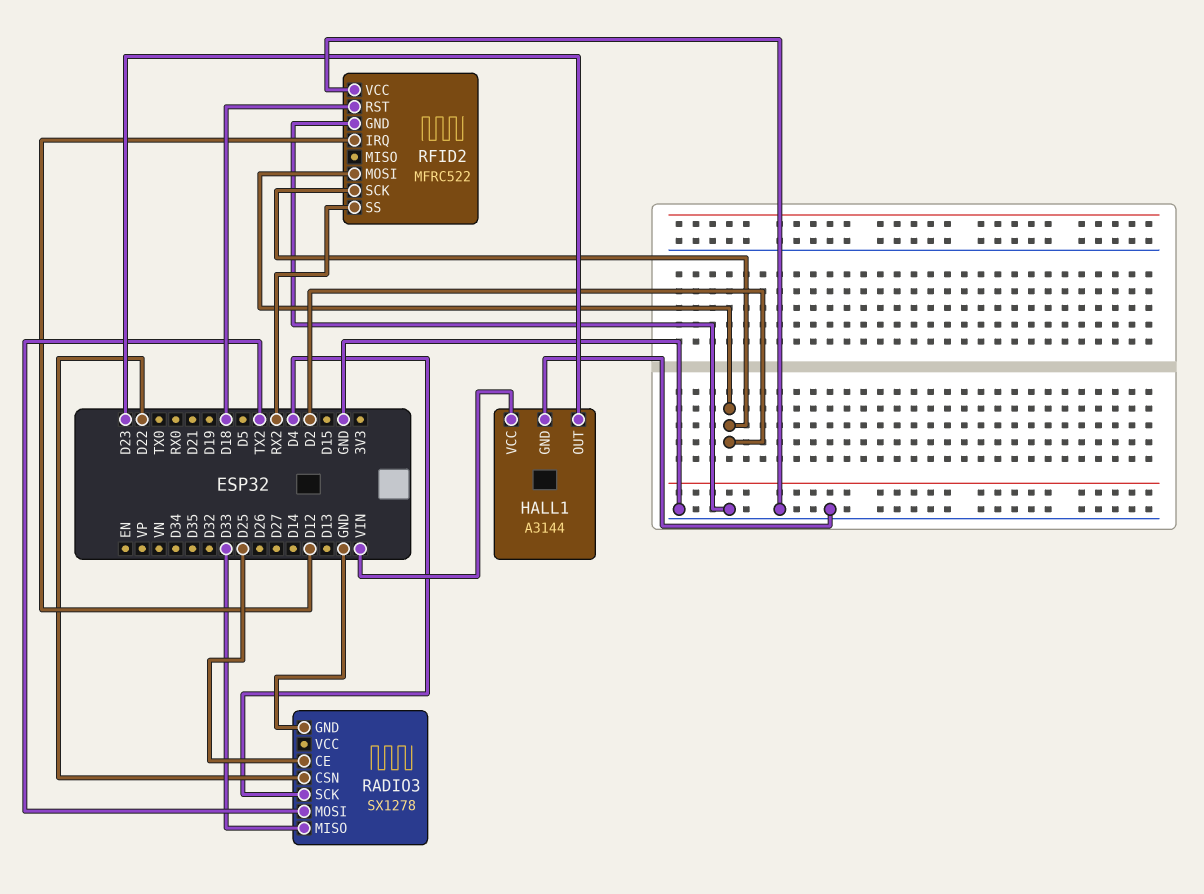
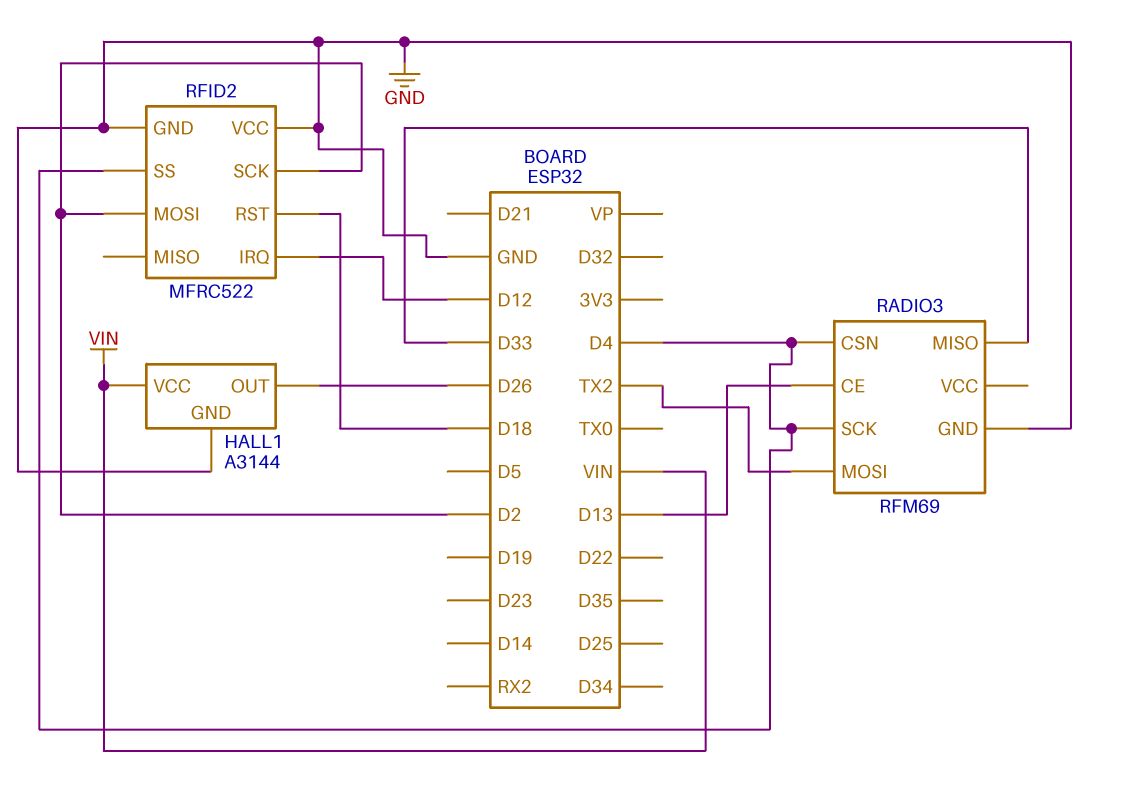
HALL1 pin OUT: D23 -> D26
RADIO3: SX1278 -> RFM69
RADIO3 pin CE: D25 -> D13
RADIO3 pin CSN: D22 -> D4
RFID2 pin SS: RX2 -> D4

